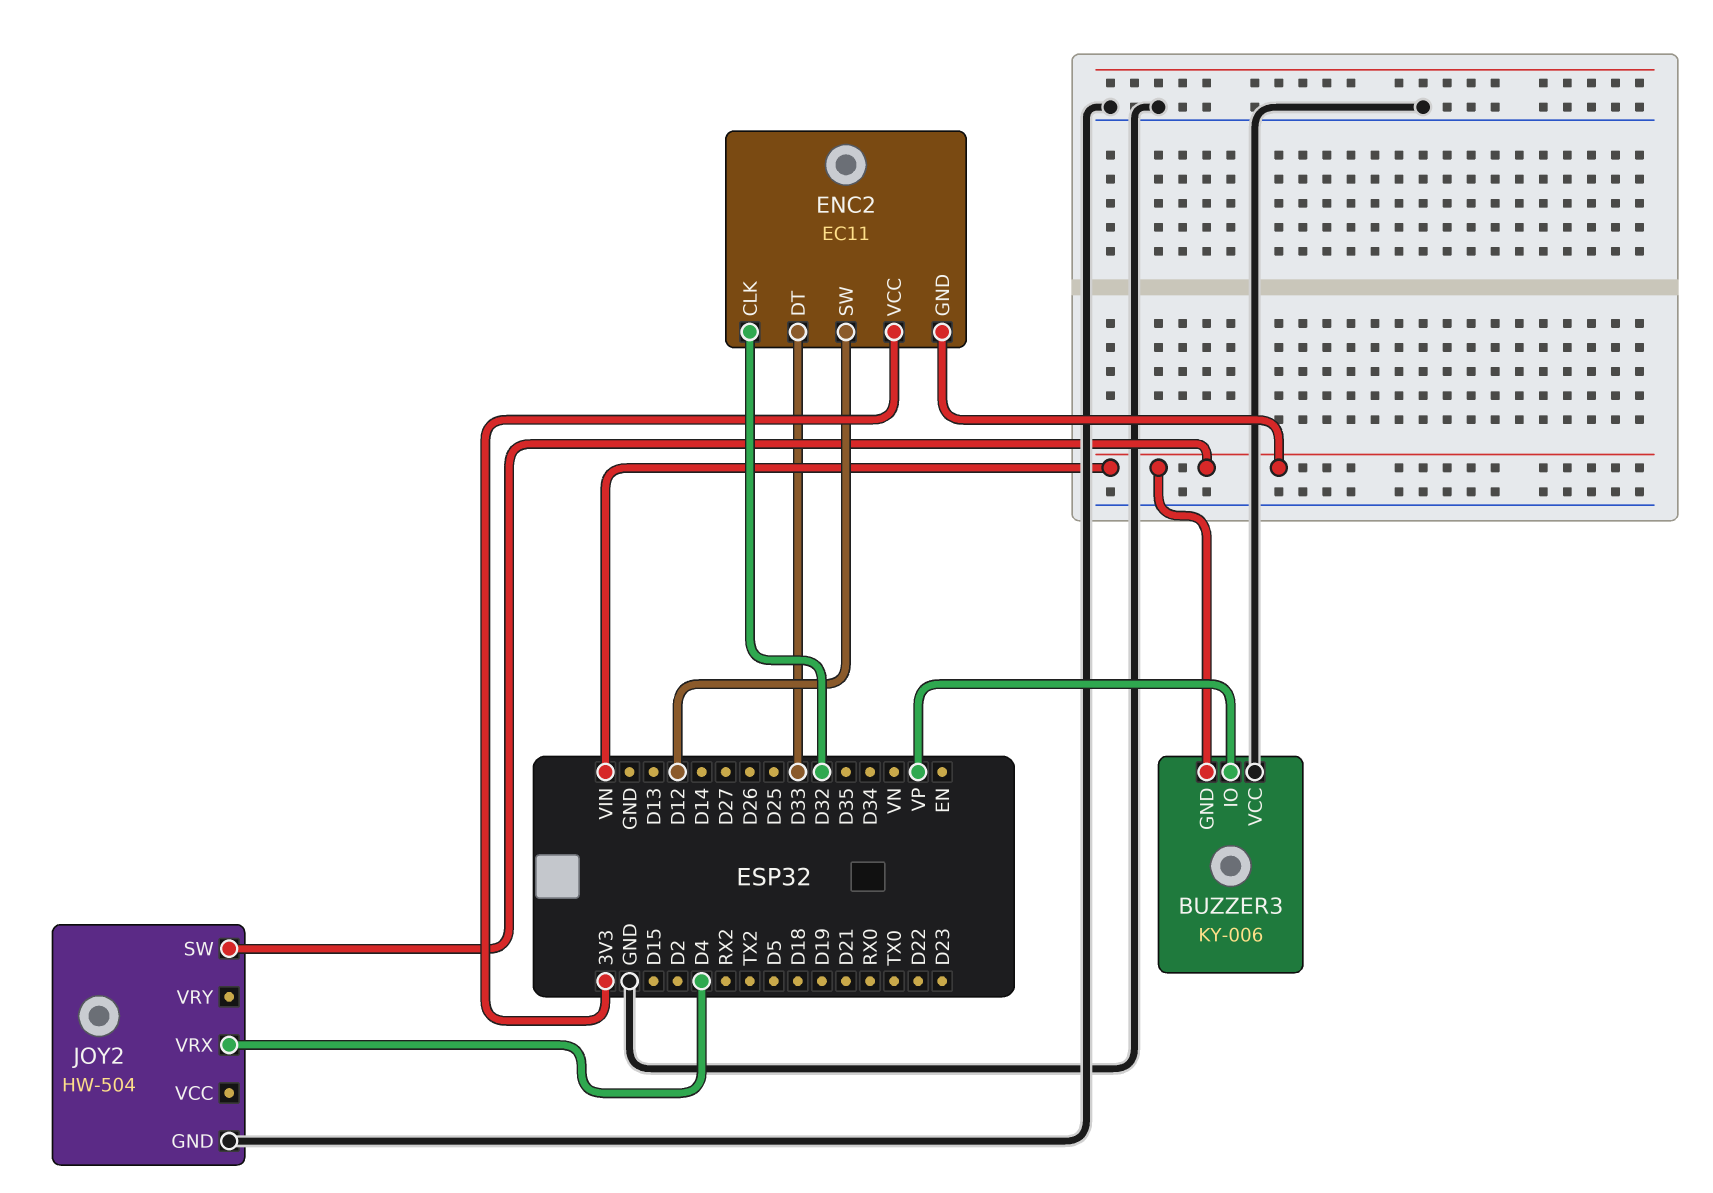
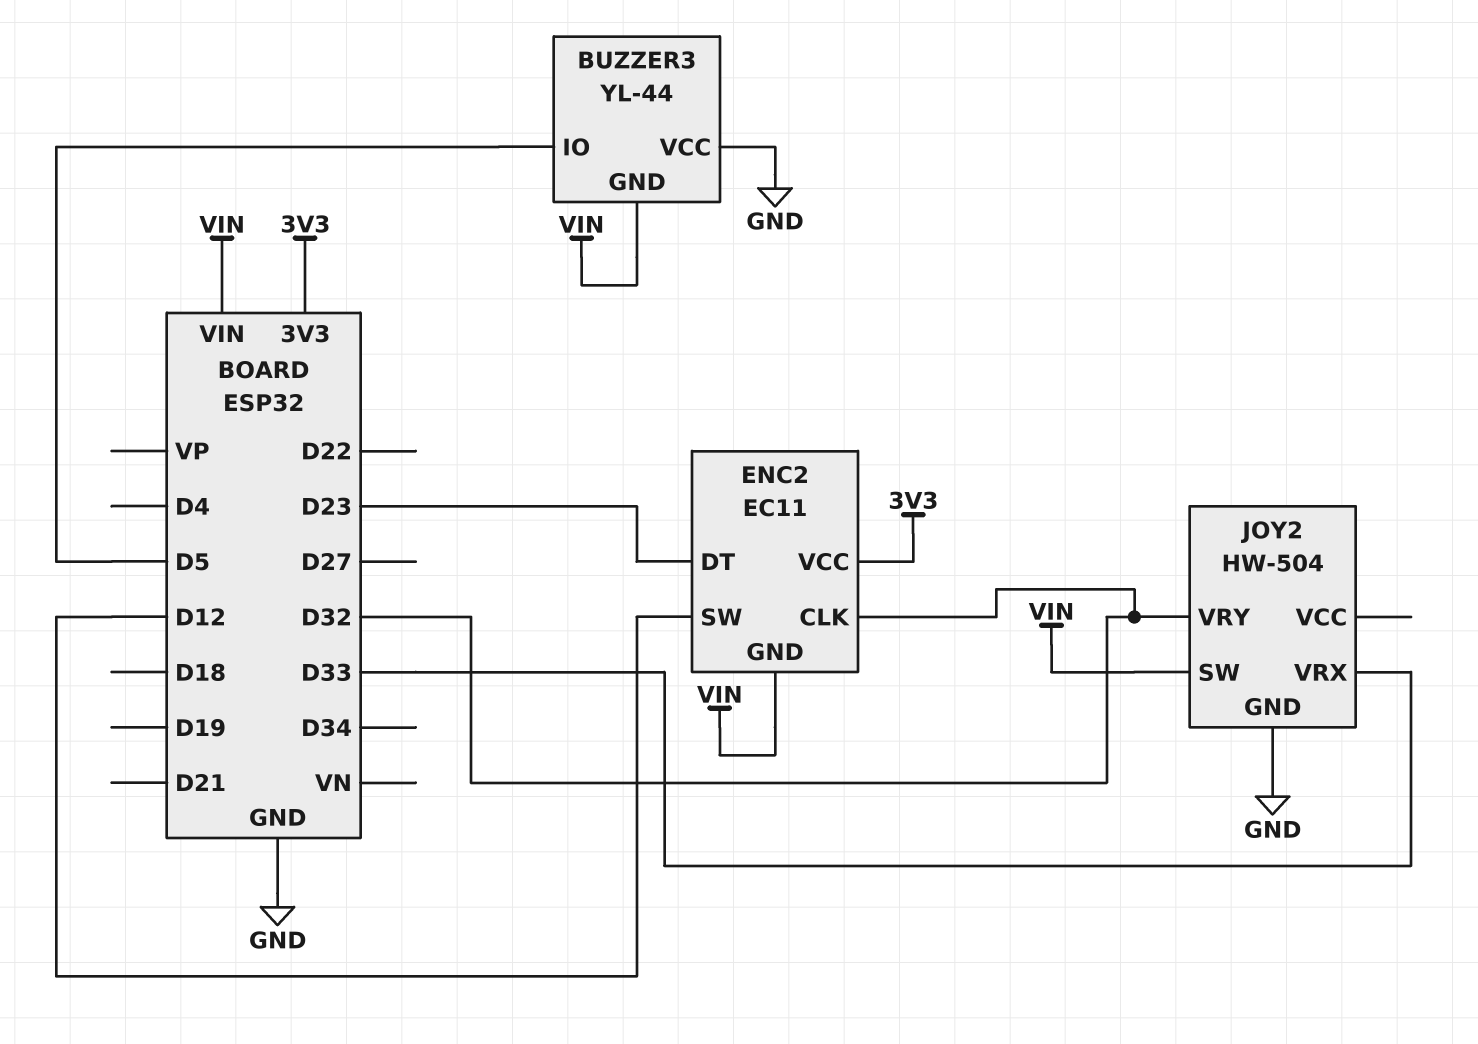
BUZZER3: KY-006 -> YL-44
BUZZER3 pin IO: VP -> D5
ENC2 pin DT: D33 -> D23
JOY2 pin VRX: D4 -> D33
JOY2 pin VRY: none -> D32

